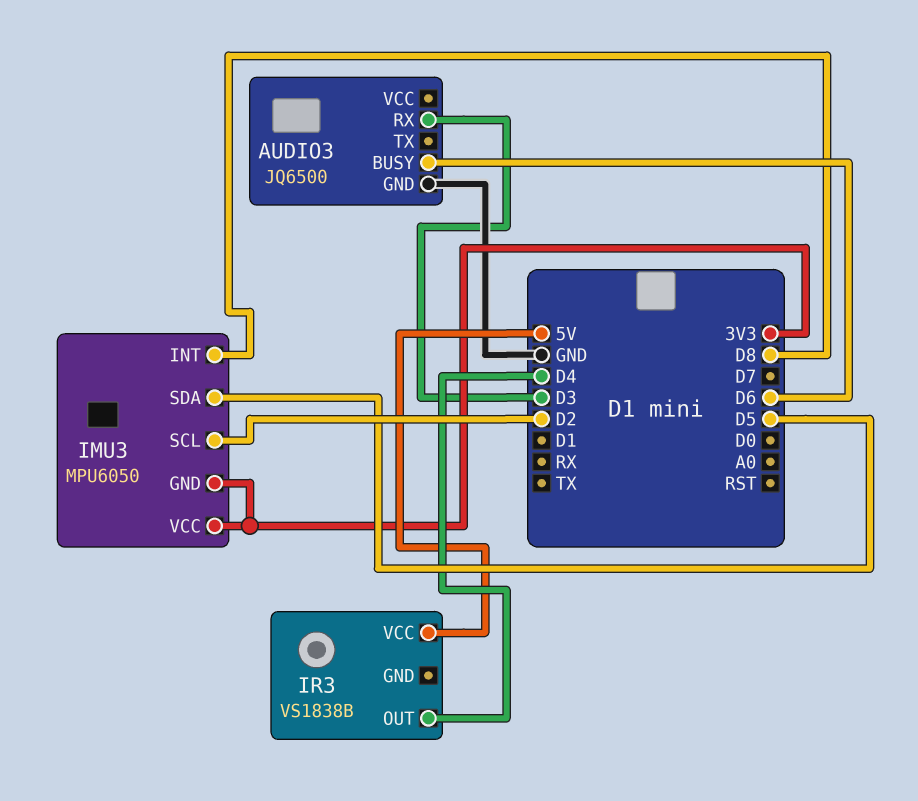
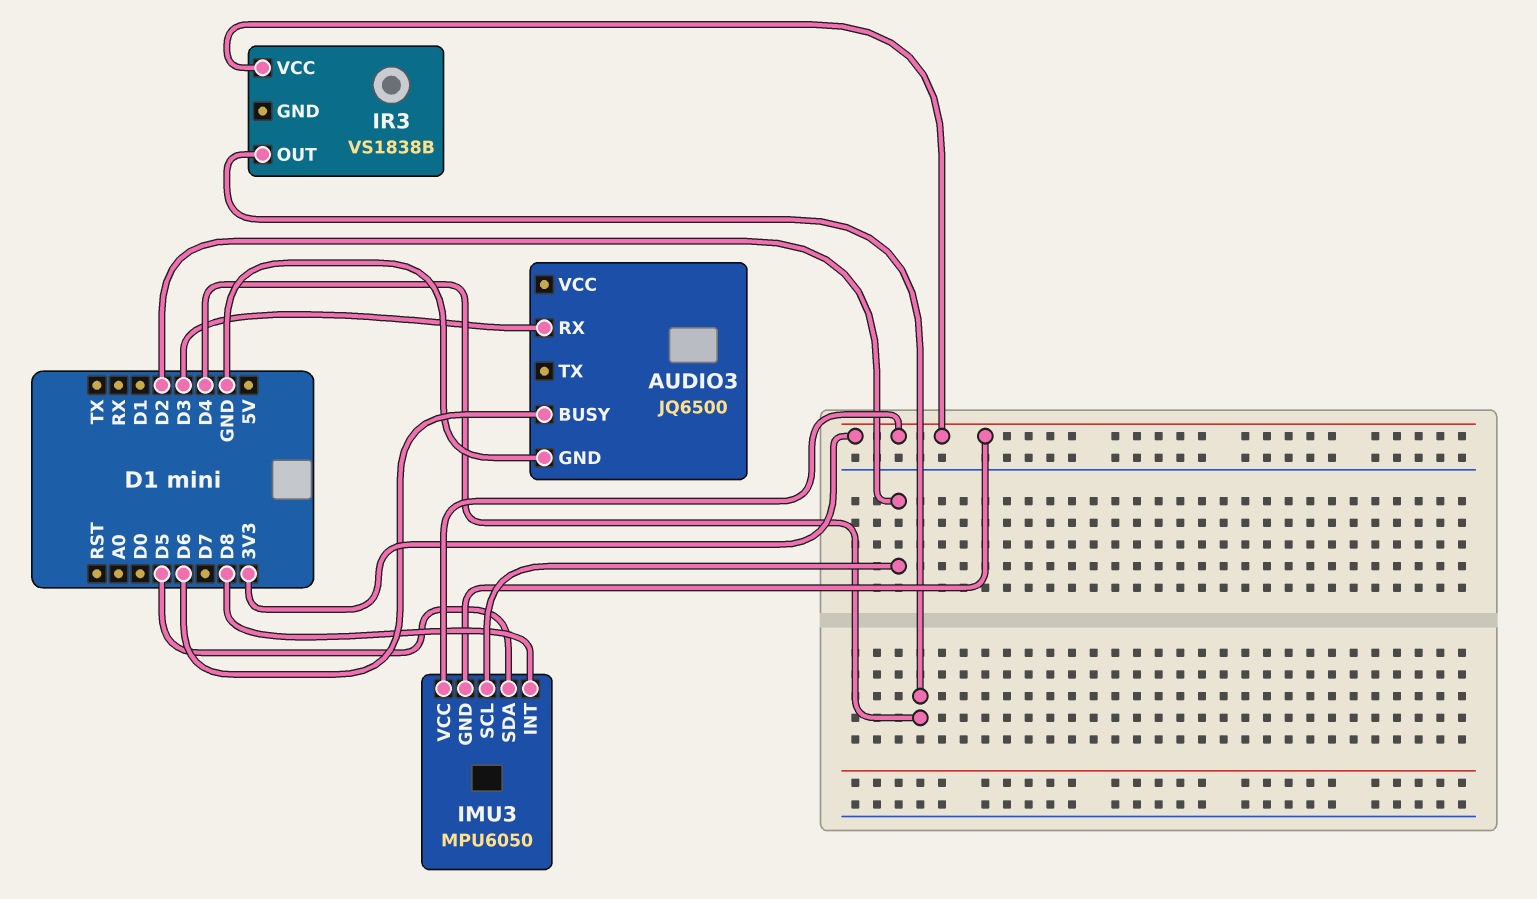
IR3 pin VCC: 5V -> 3V3

